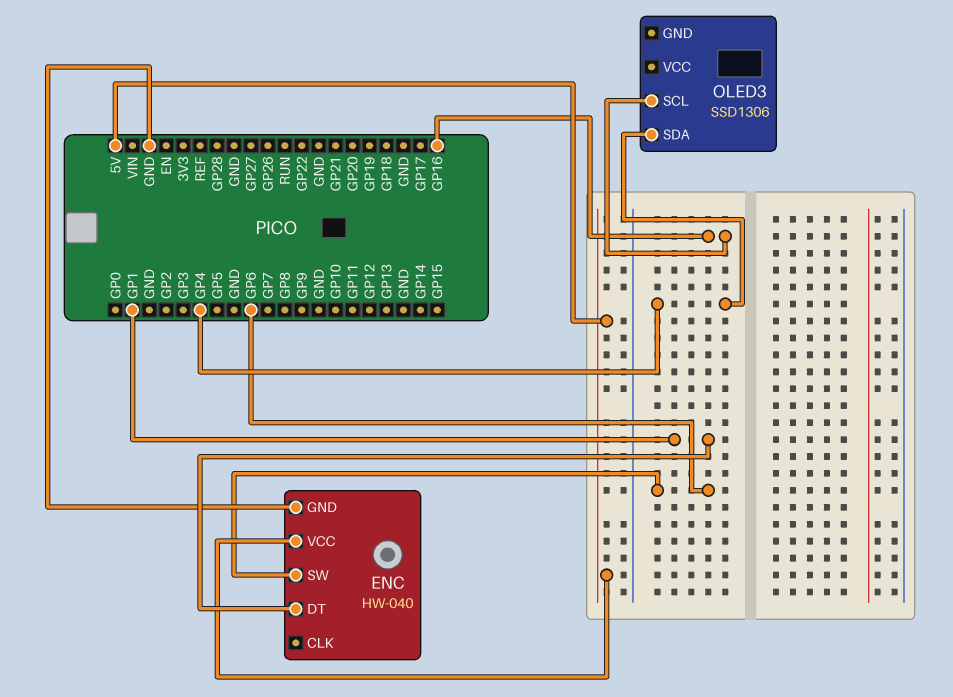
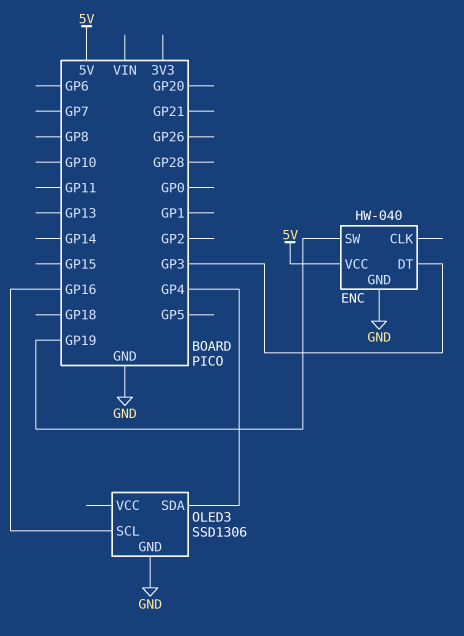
ENC pin DT: GP1 -> GP3
ENC pin SW: GP6 -> GP19
OLED3 pin GND: none -> GND

